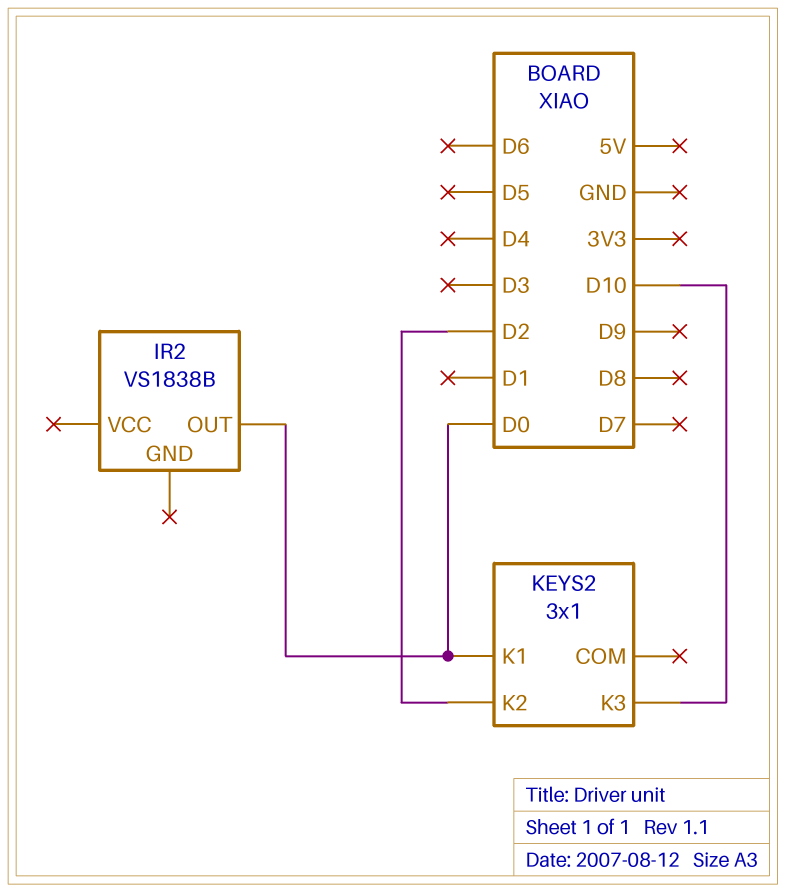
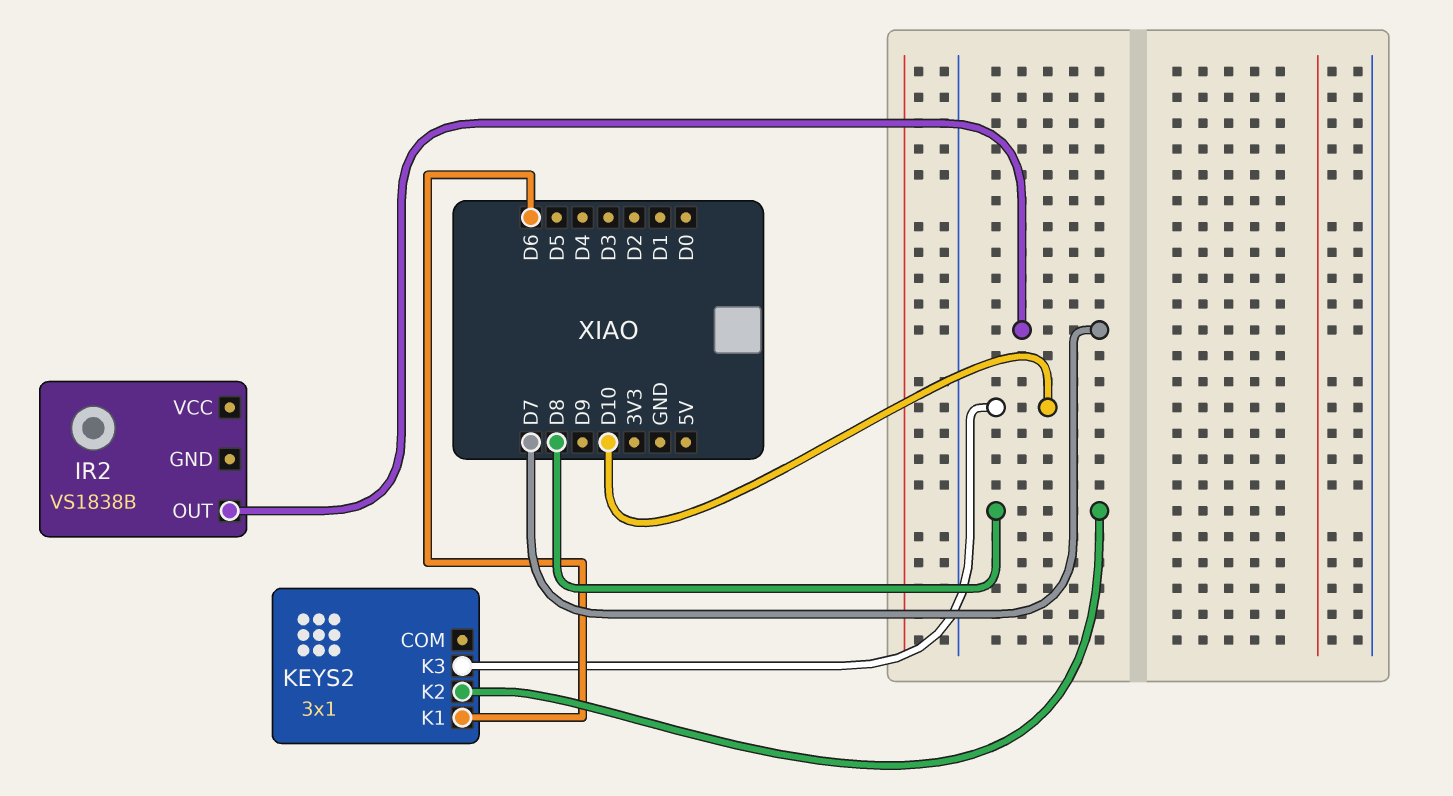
IR2 pin OUT: D0 -> D7
KEYS2 pin K1: D0 -> D6
KEYS2 pin K2: D2 -> D8

